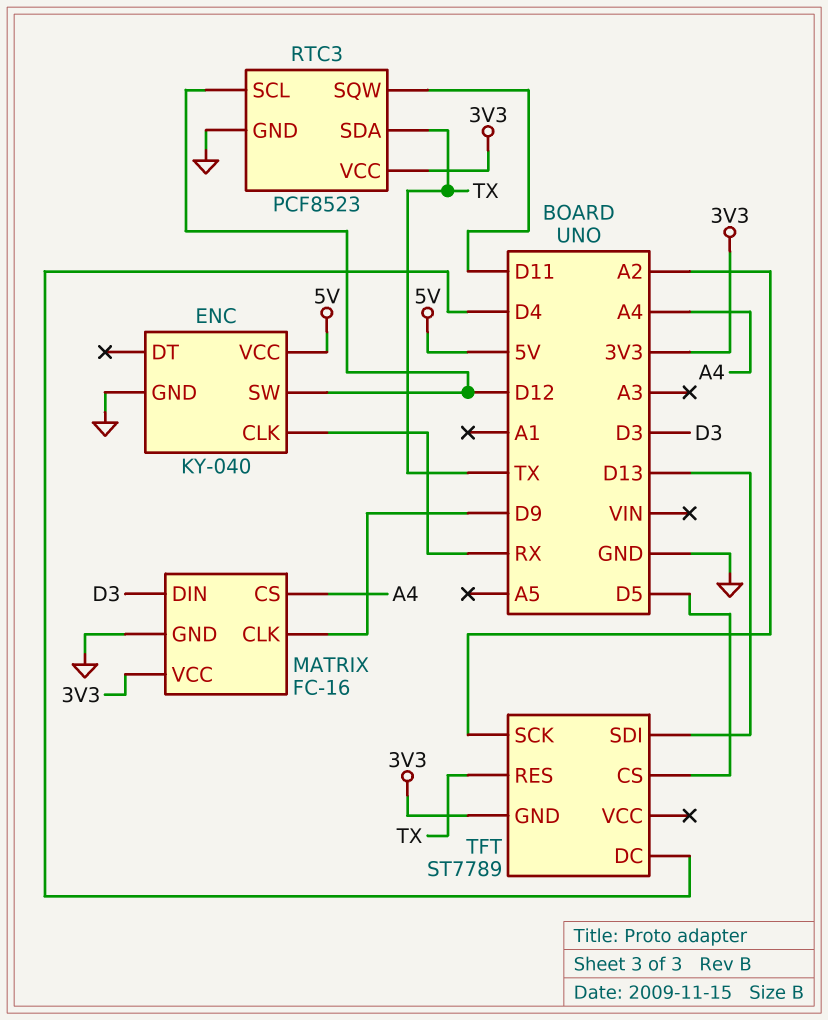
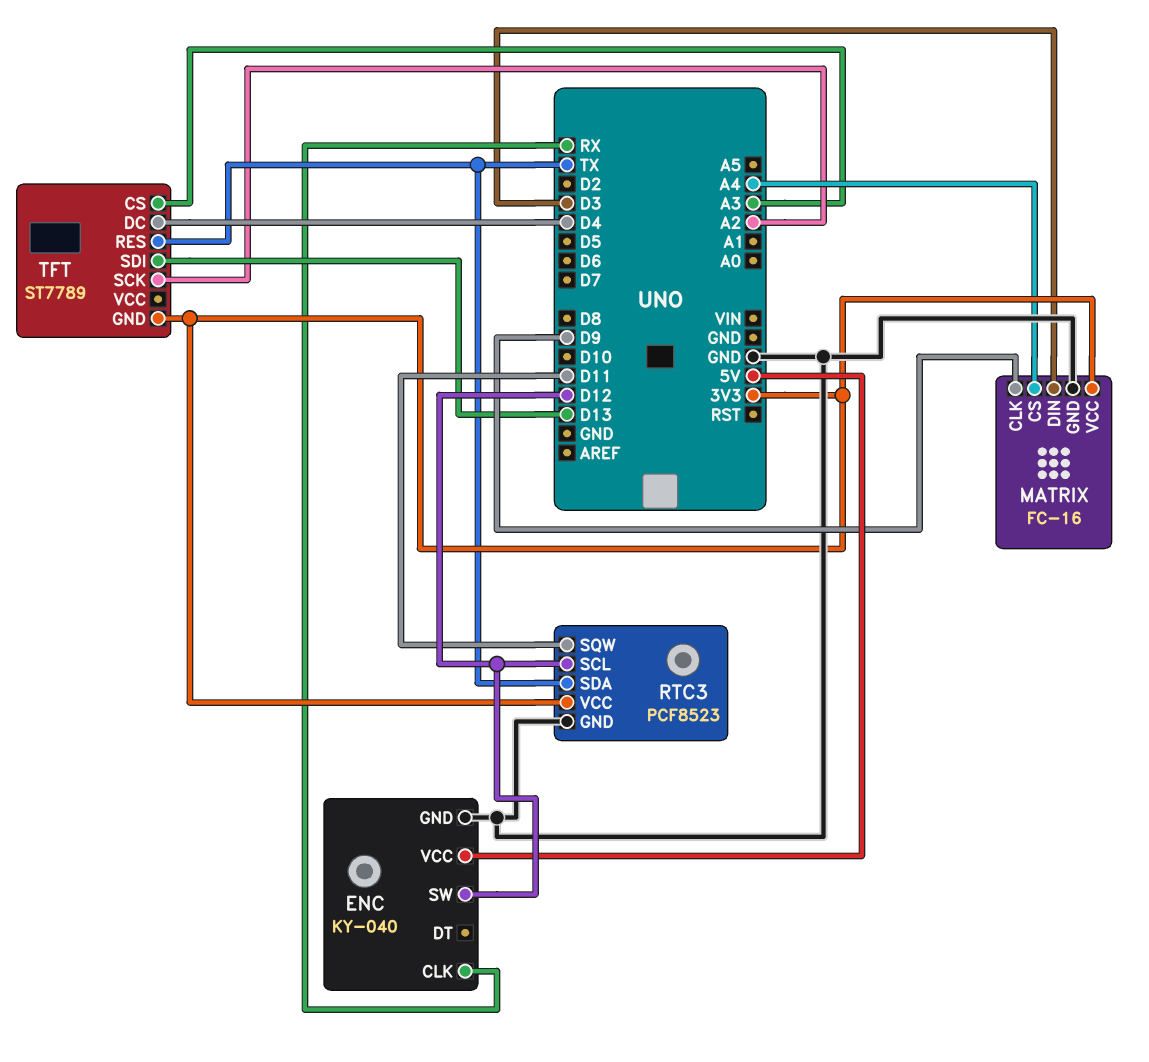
TFT pin CS: D5 -> A3

